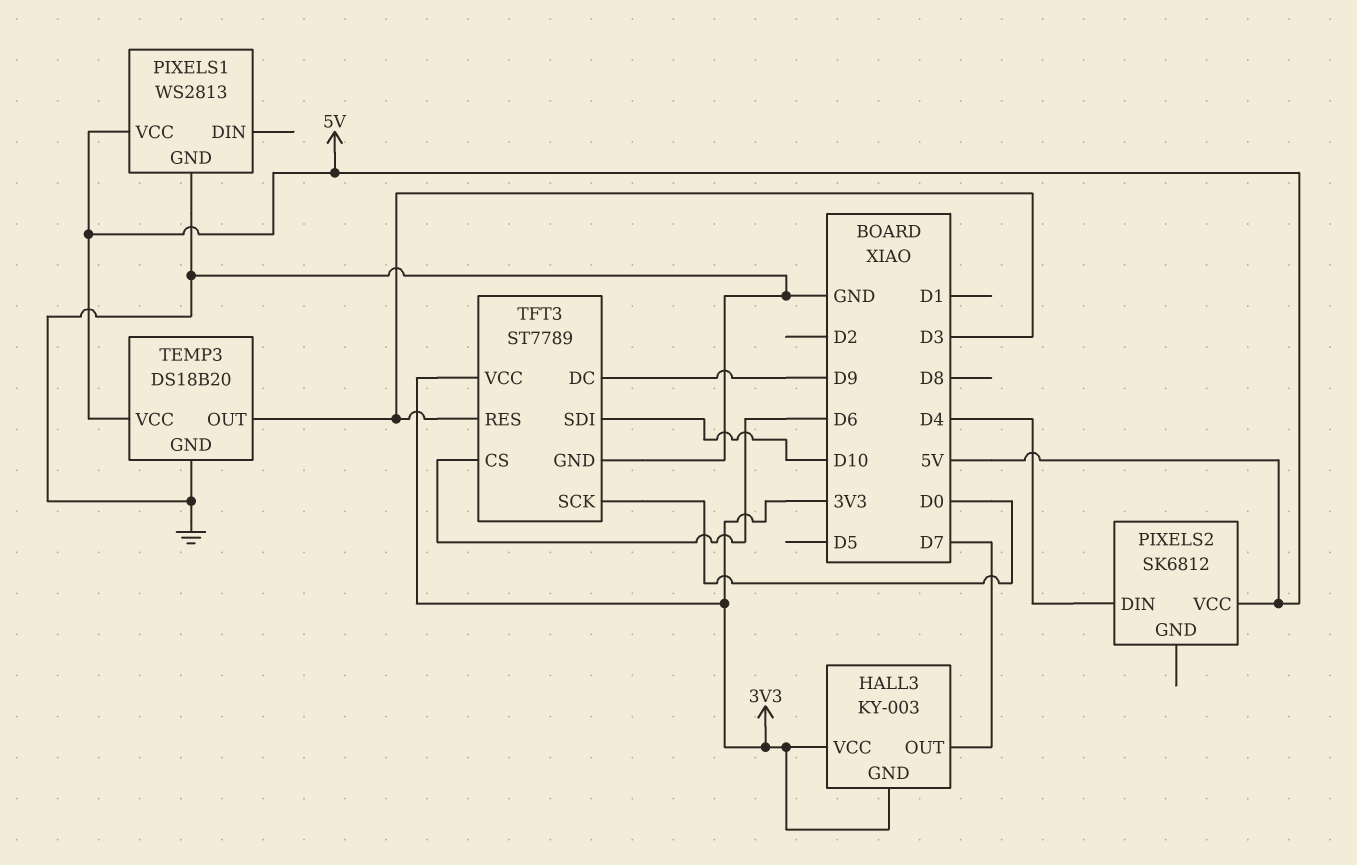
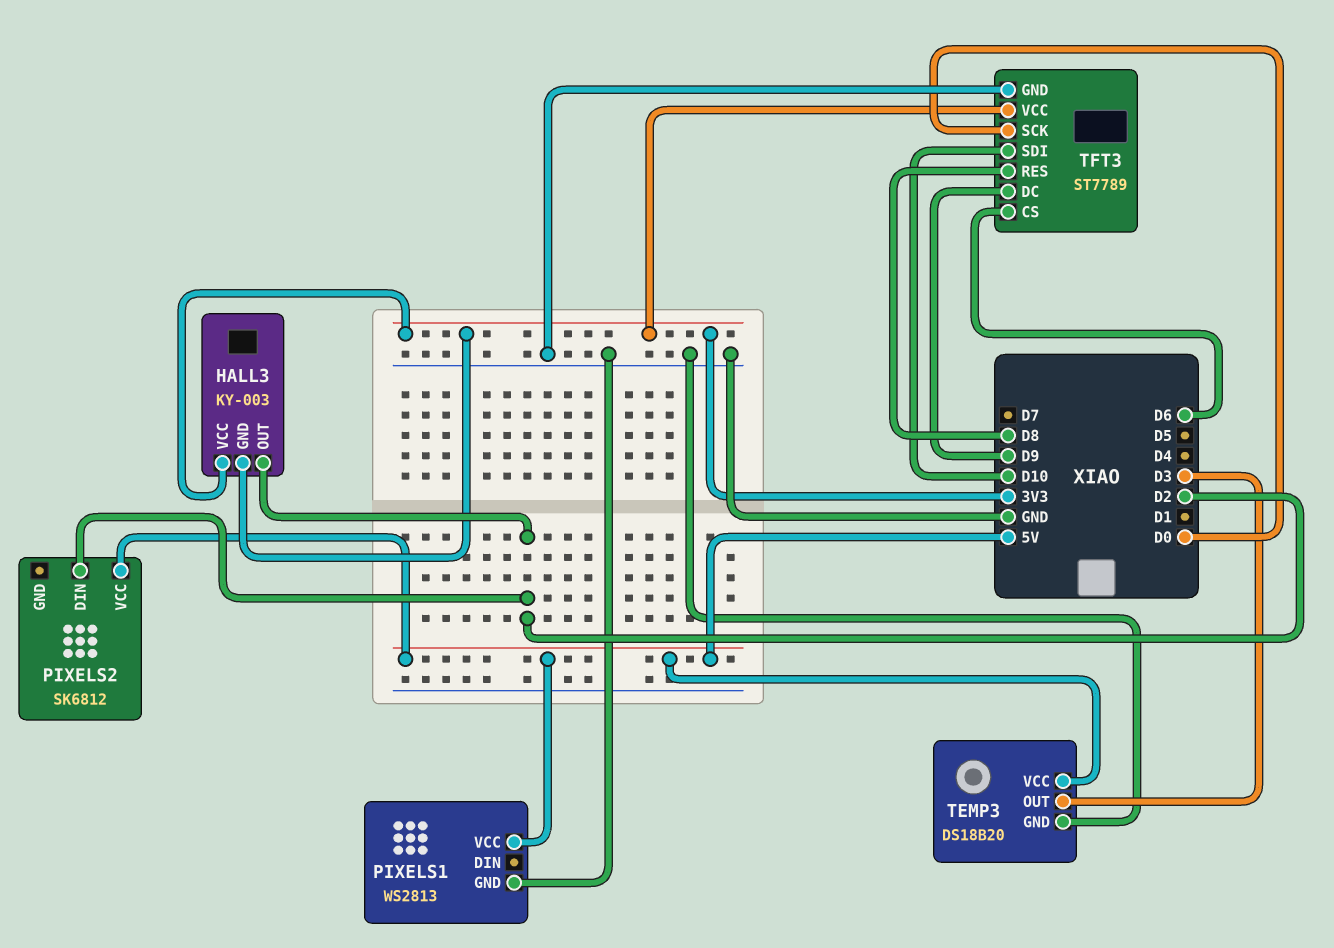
HALL3 pin OUT: D7 -> D2
PIXELS2 pin DIN: D4 -> D2
TFT3 pin RES: D3 -> D8

